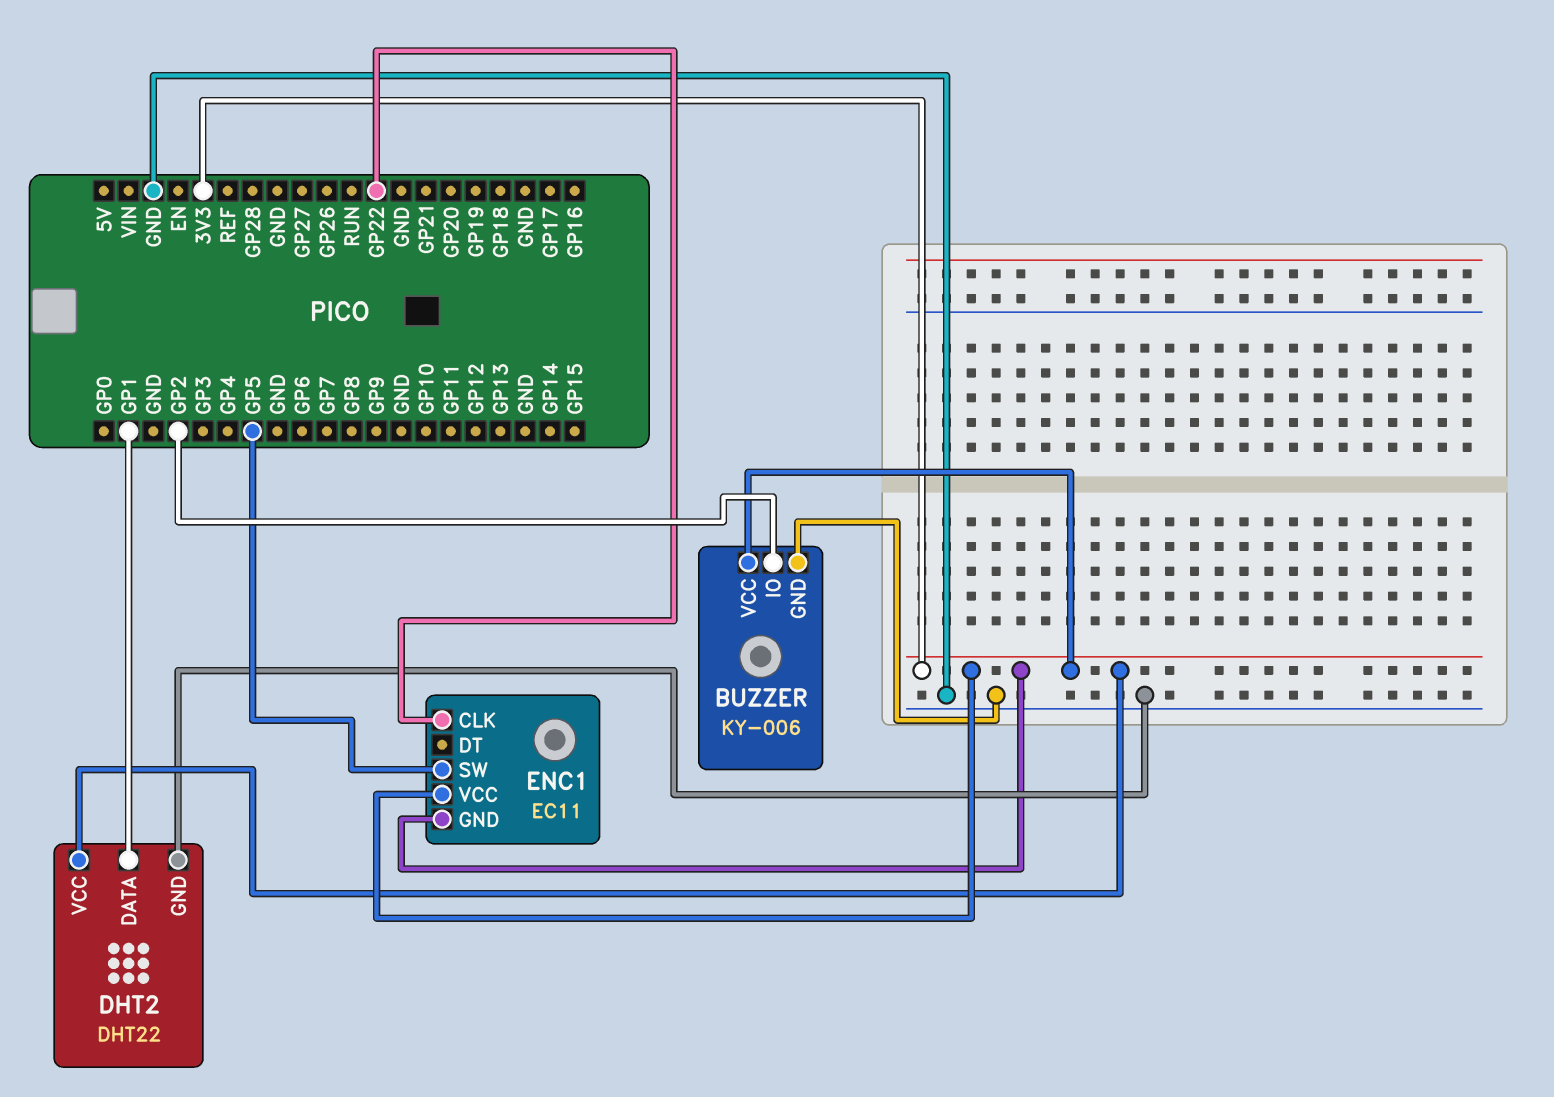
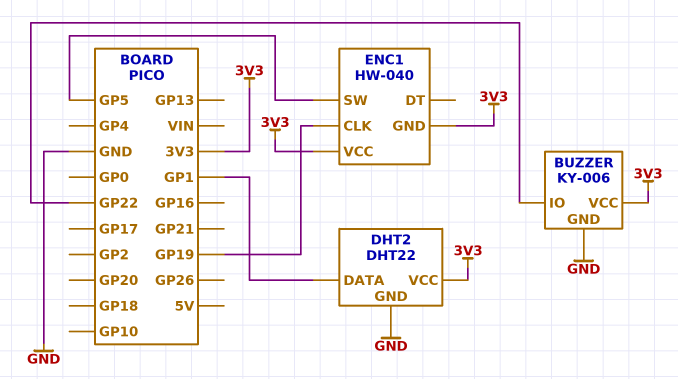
BUZZER pin IO: GP2 -> GP22
ENC1: EC11 -> HW-040
ENC1 pin CLK: GP22 -> GP19

